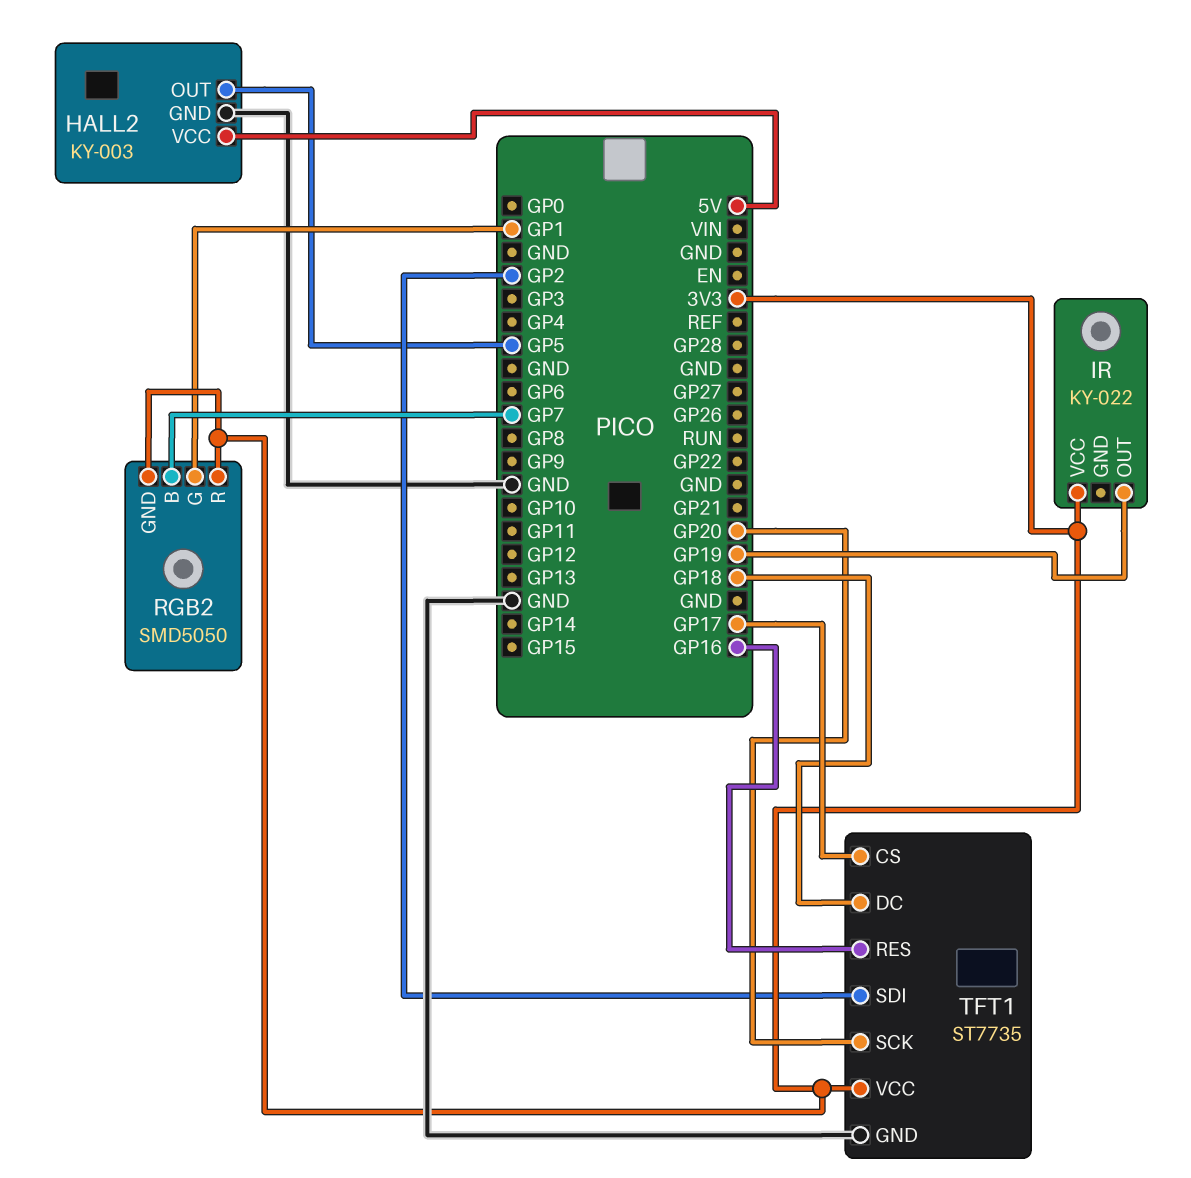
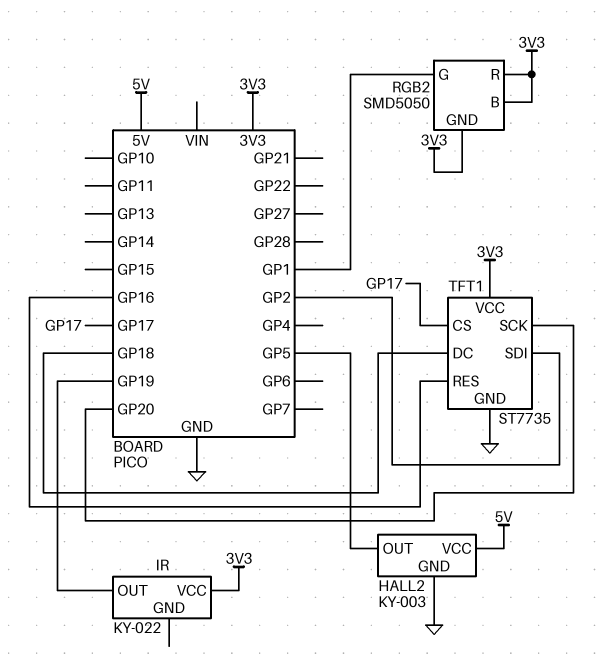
RGB2 pin B: GP7 -> 3V3

